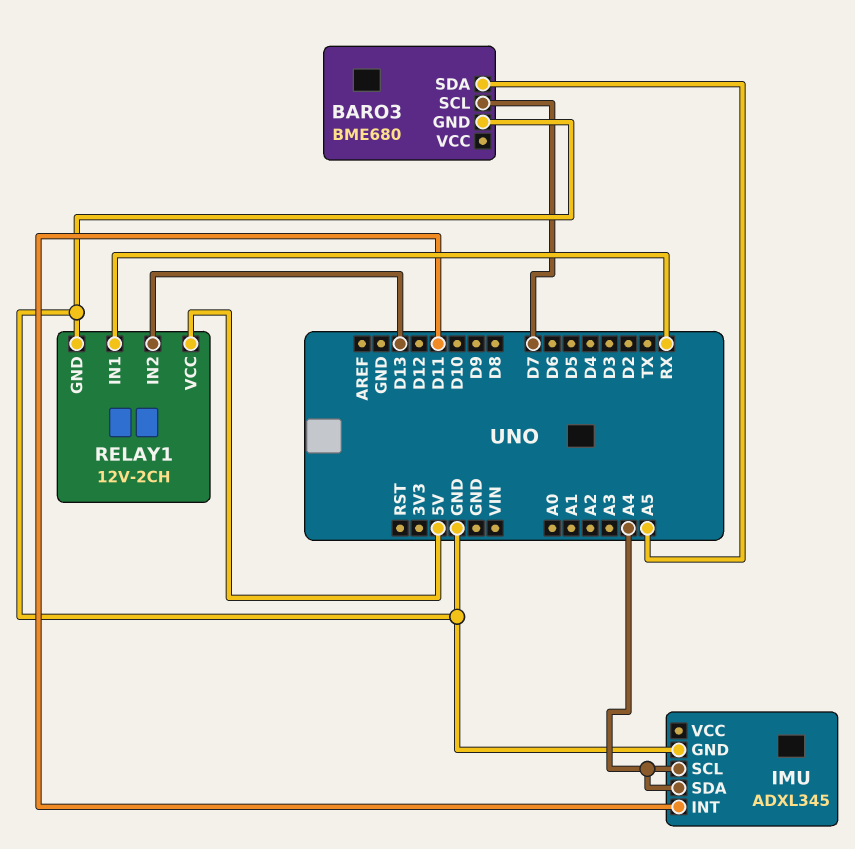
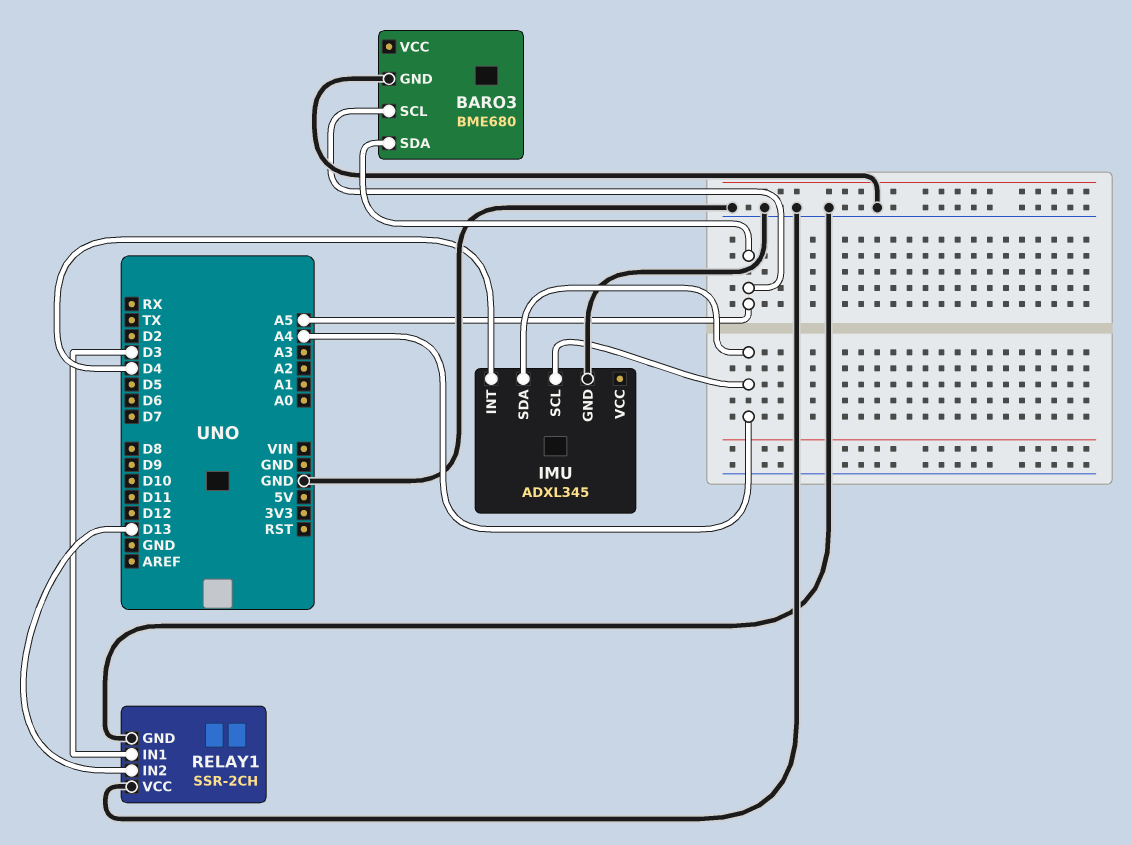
BARO3 pin SCL: D7 -> A5
IMU pin INT: D11 -> D4
RELAY1: 12V-2CH -> SSR-2CH
RELAY1 pin IN1: RX -> D3
RELAY1 pin VCC: 5V -> GND

